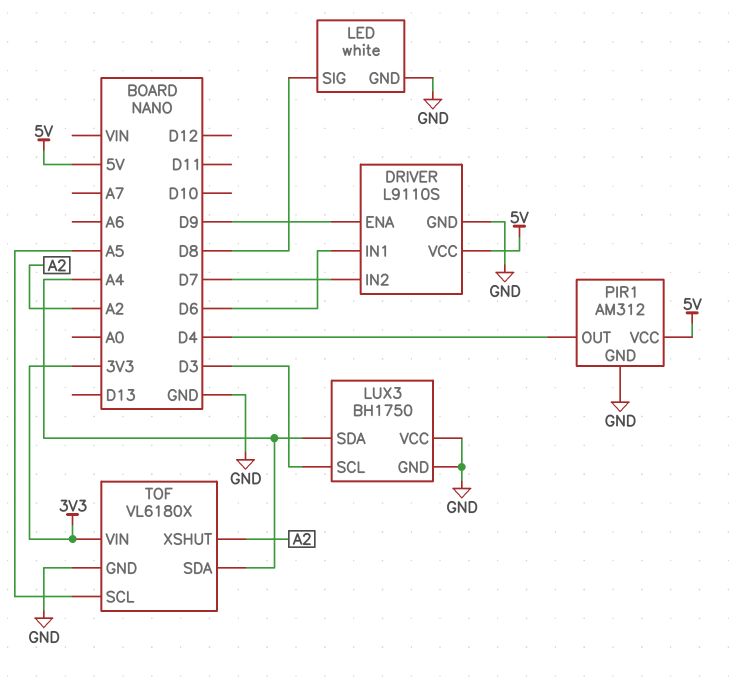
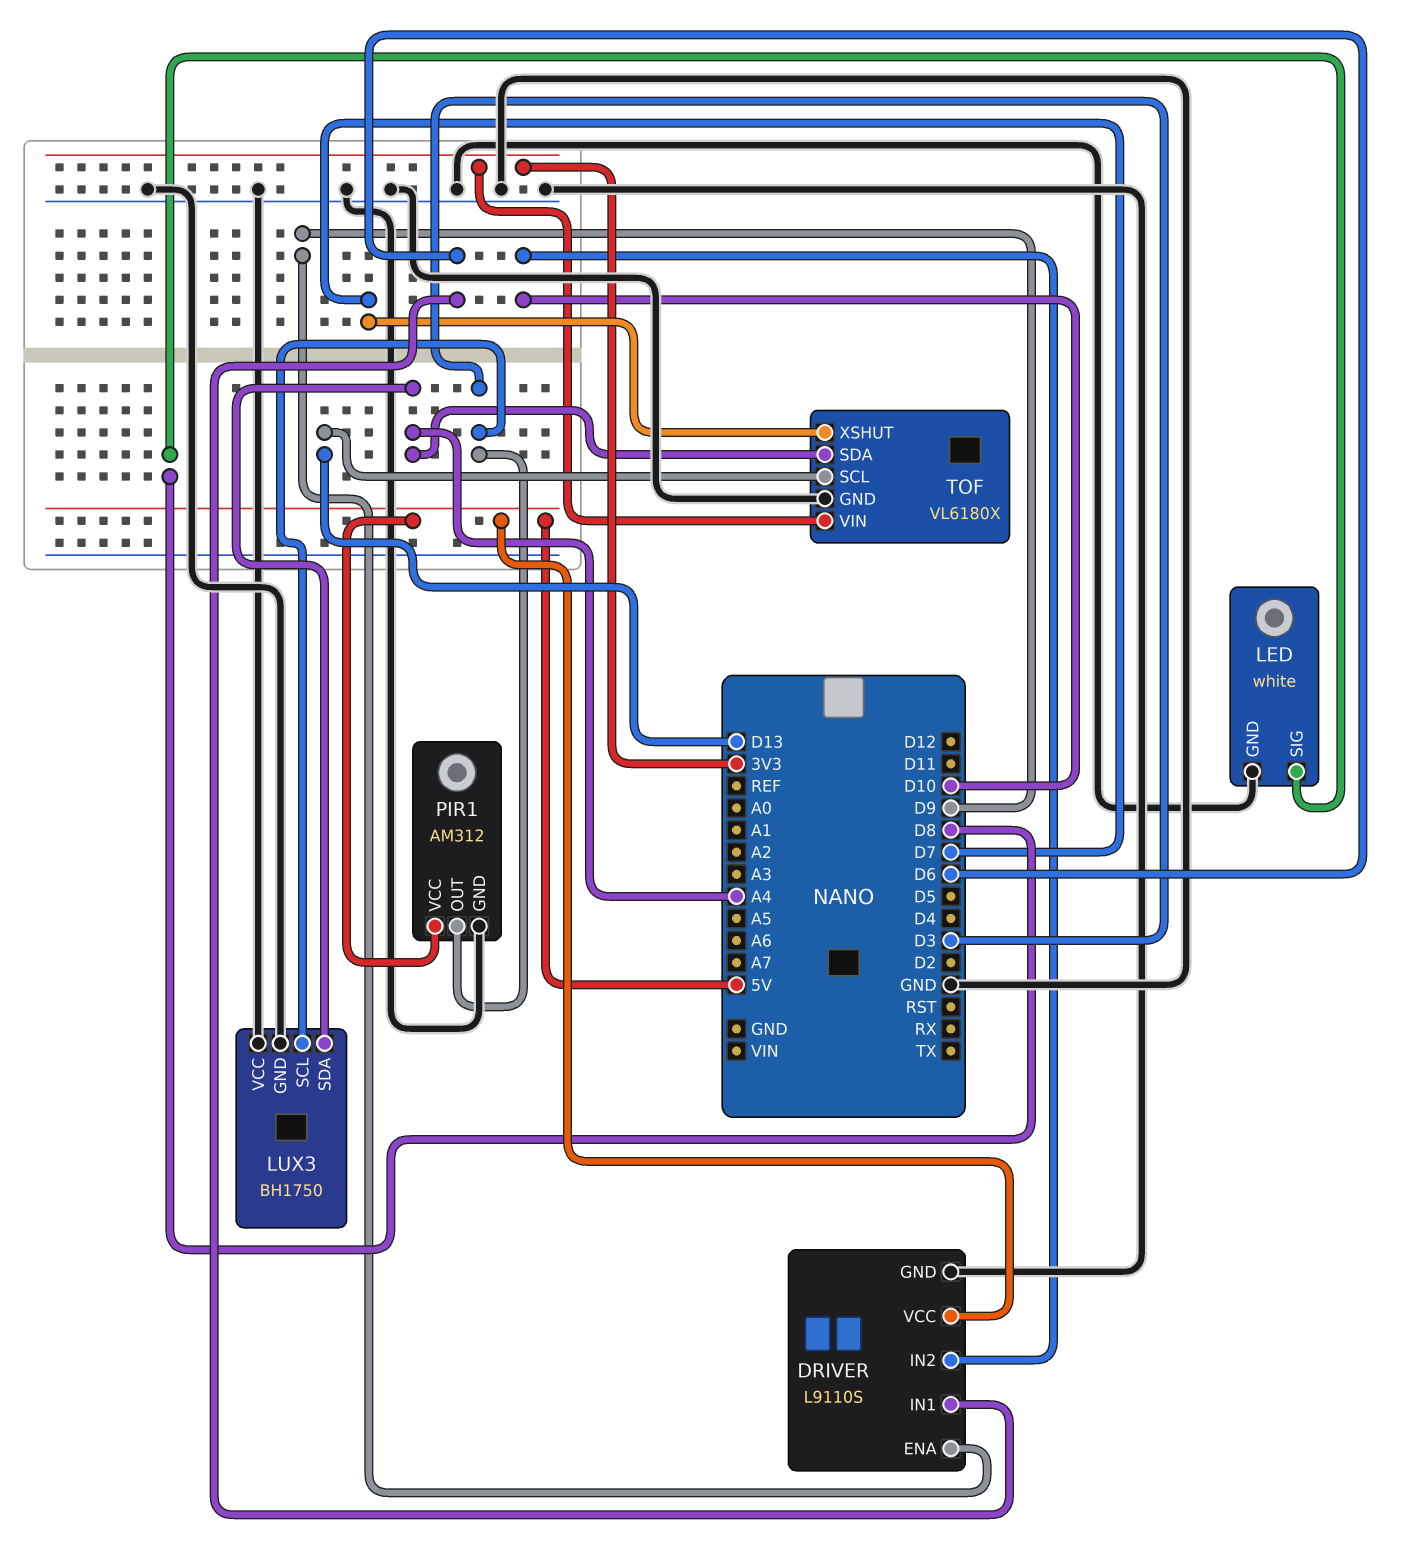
DRIVER pin IN2: D7 -> D10
PIR1 pin OUT: D4 -> D3
TOF pin SCL: A5 -> D13
TOF pin XSHUT: A2 -> D7

